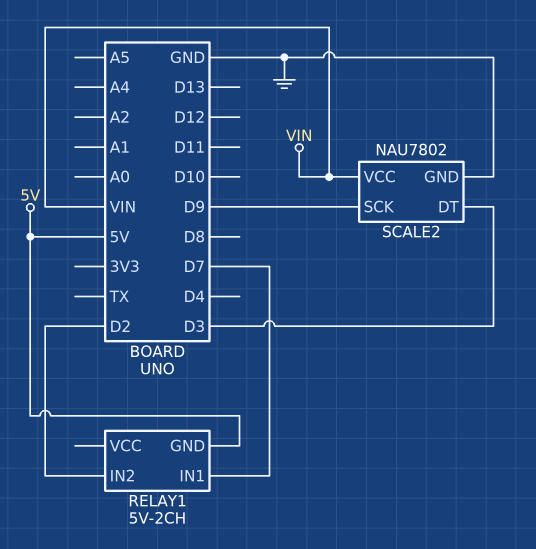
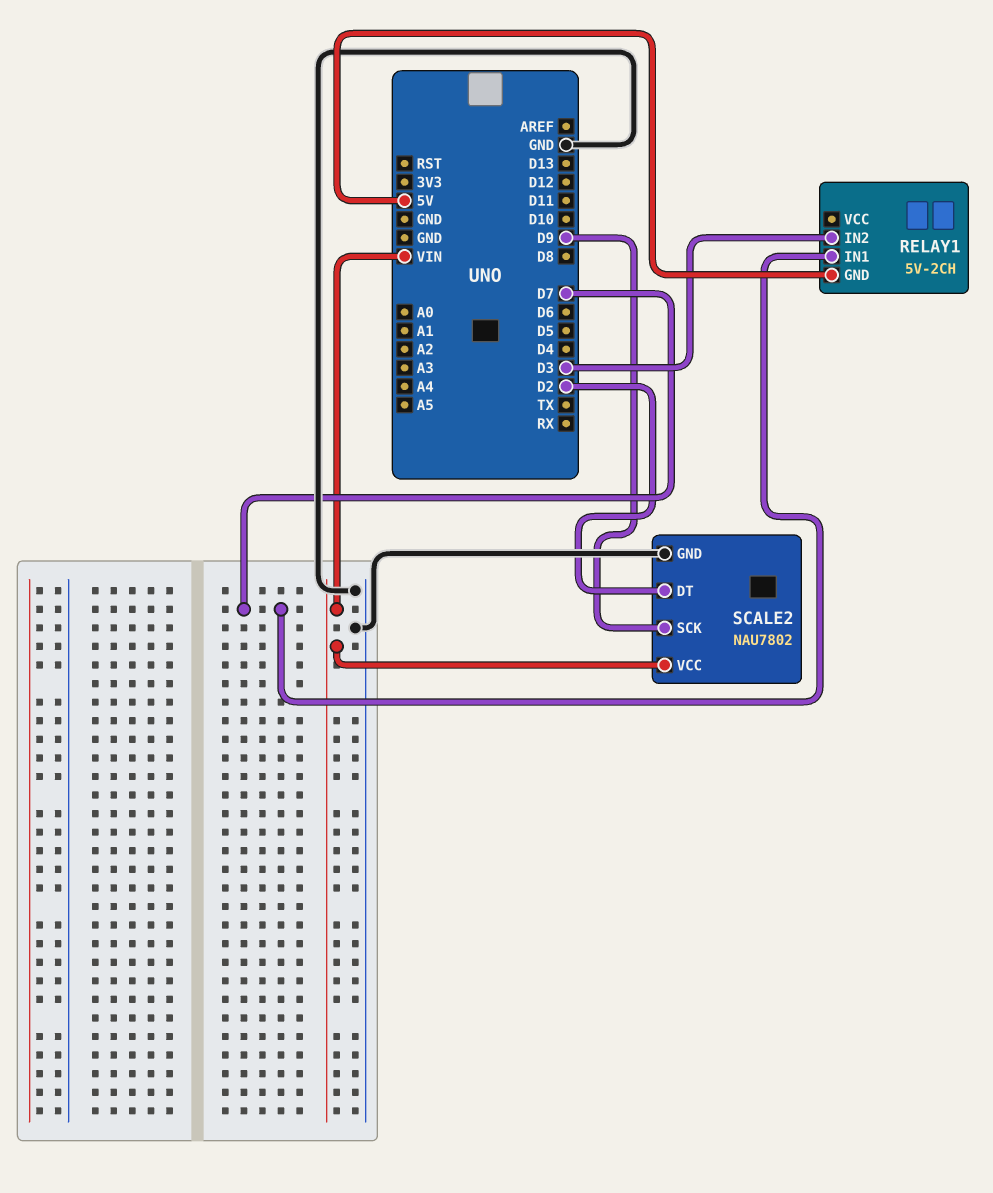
RELAY1 pin IN2: D2 -> D3
SCALE2 pin DT: D3 -> D2

